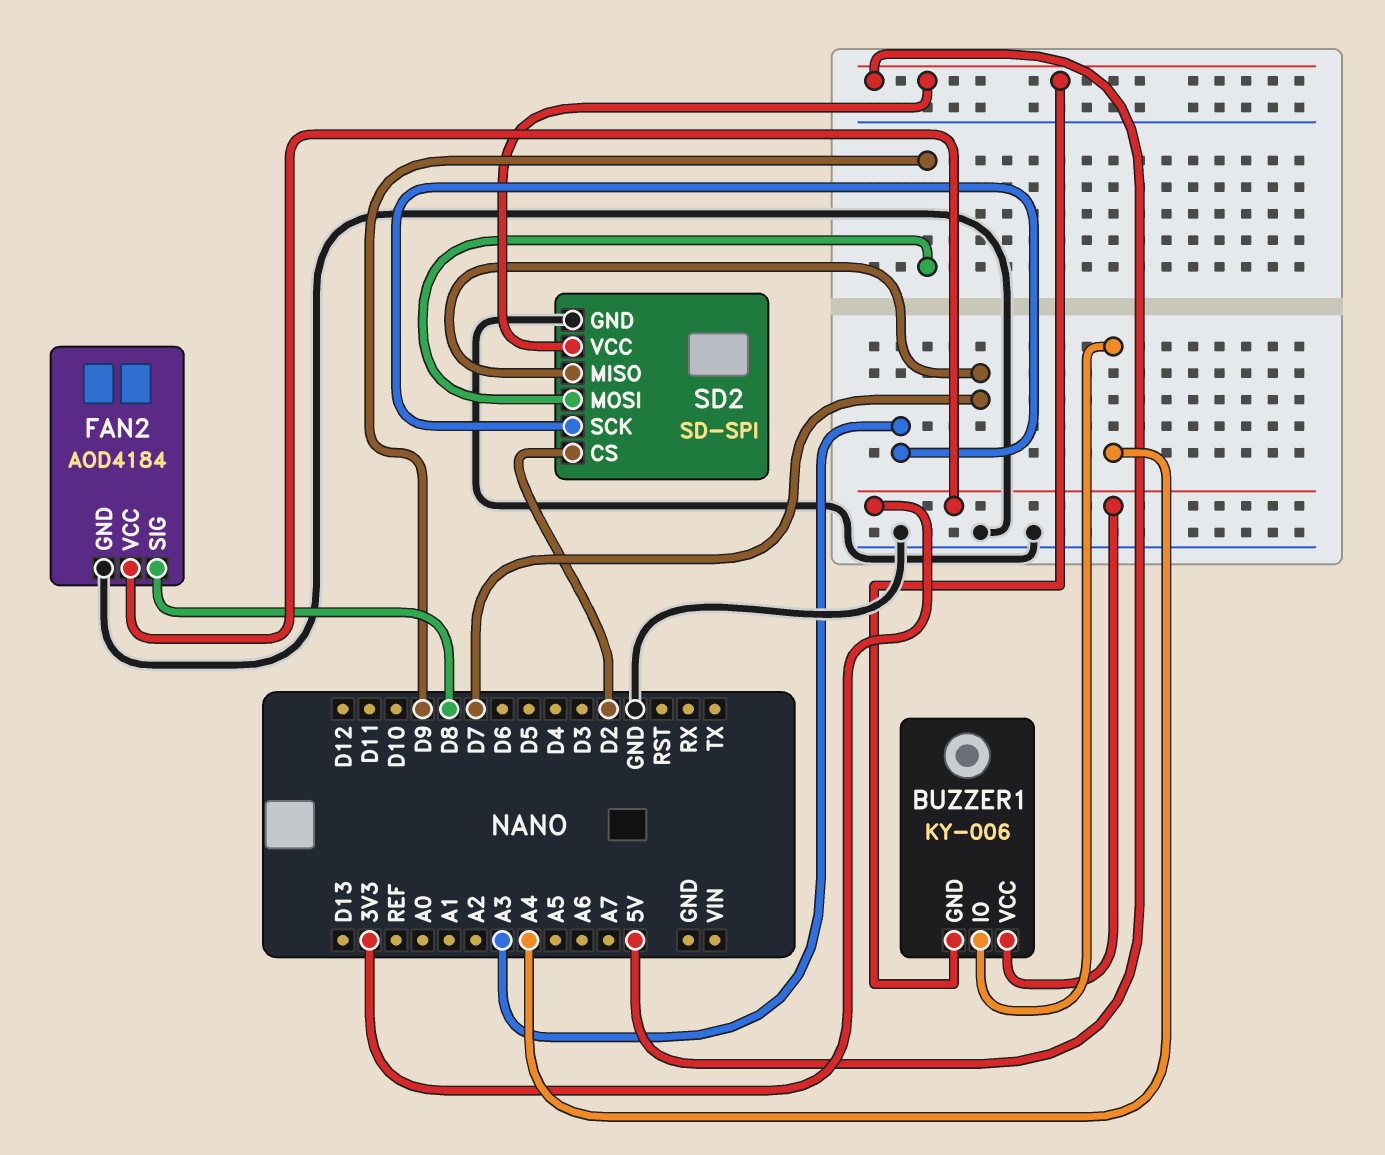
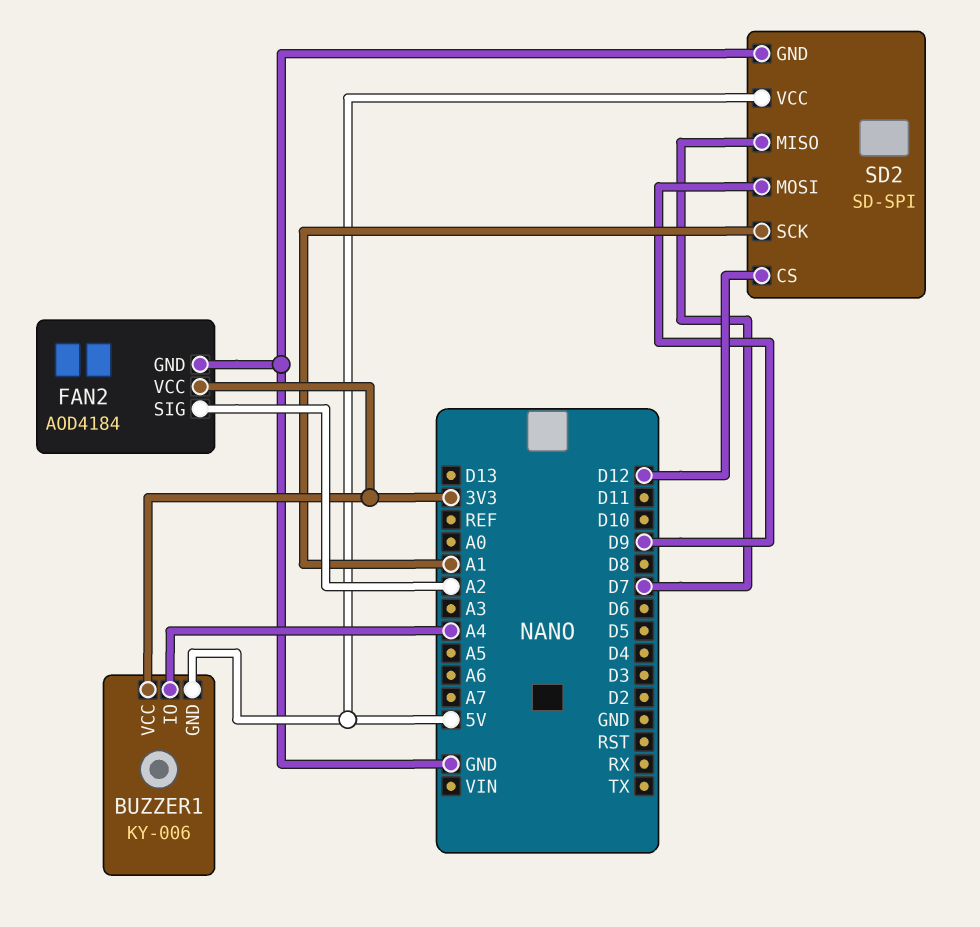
FAN2 pin SIG: D8 -> A2
SD2 pin CS: D2 -> D12
SD2 pin SCK: A3 -> A1

